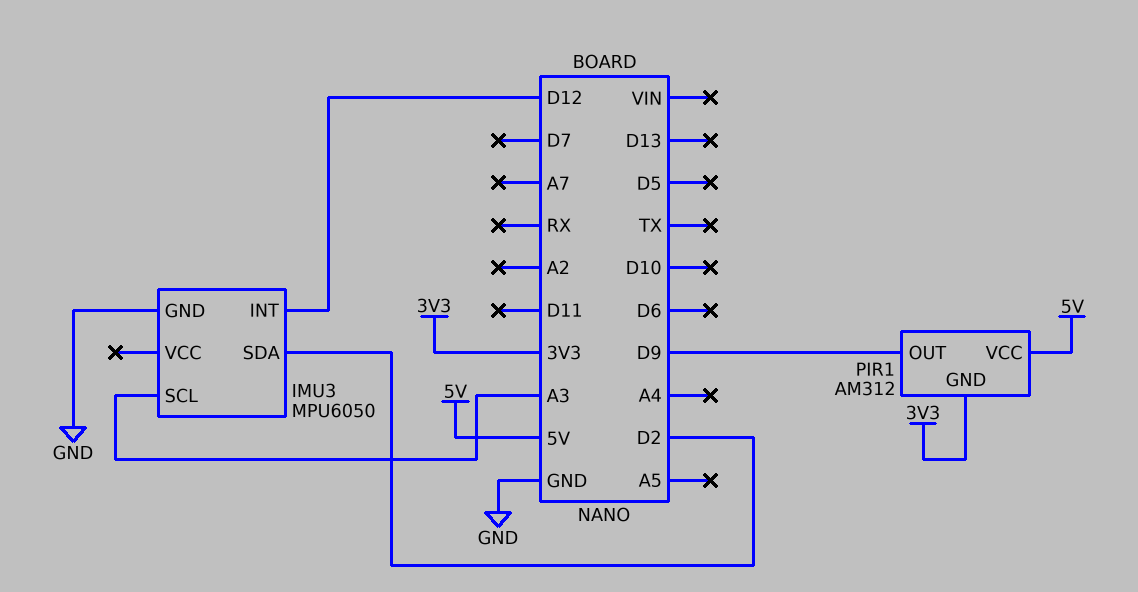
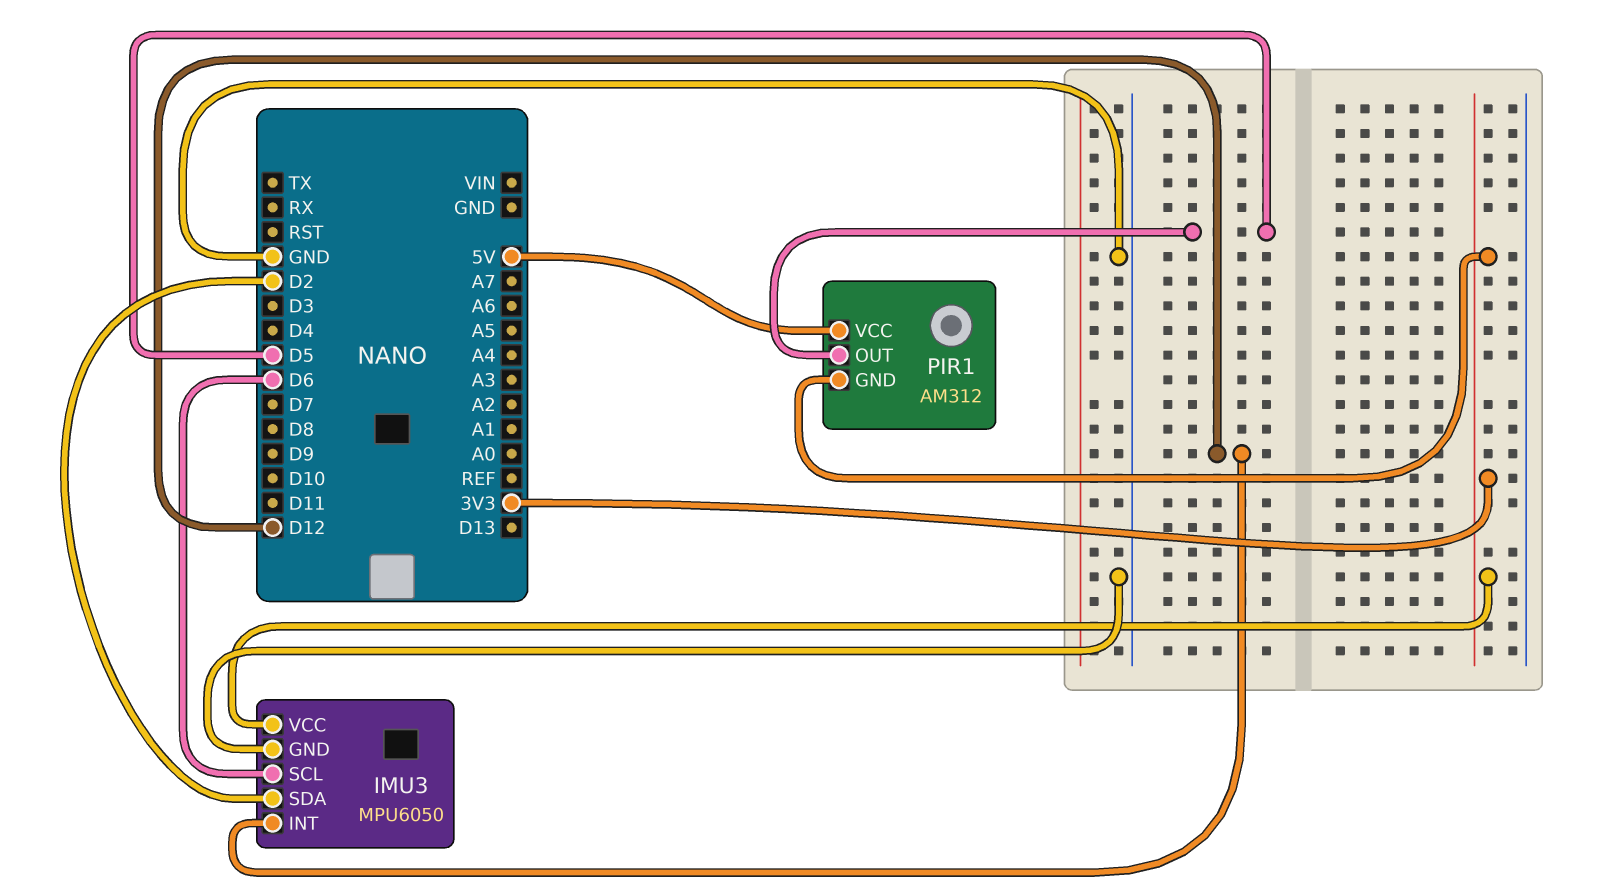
IMU3 pin SCL: A3 -> D6
IMU3 pin VCC: none -> 3V3
PIR1 pin OUT: D9 -> D5

